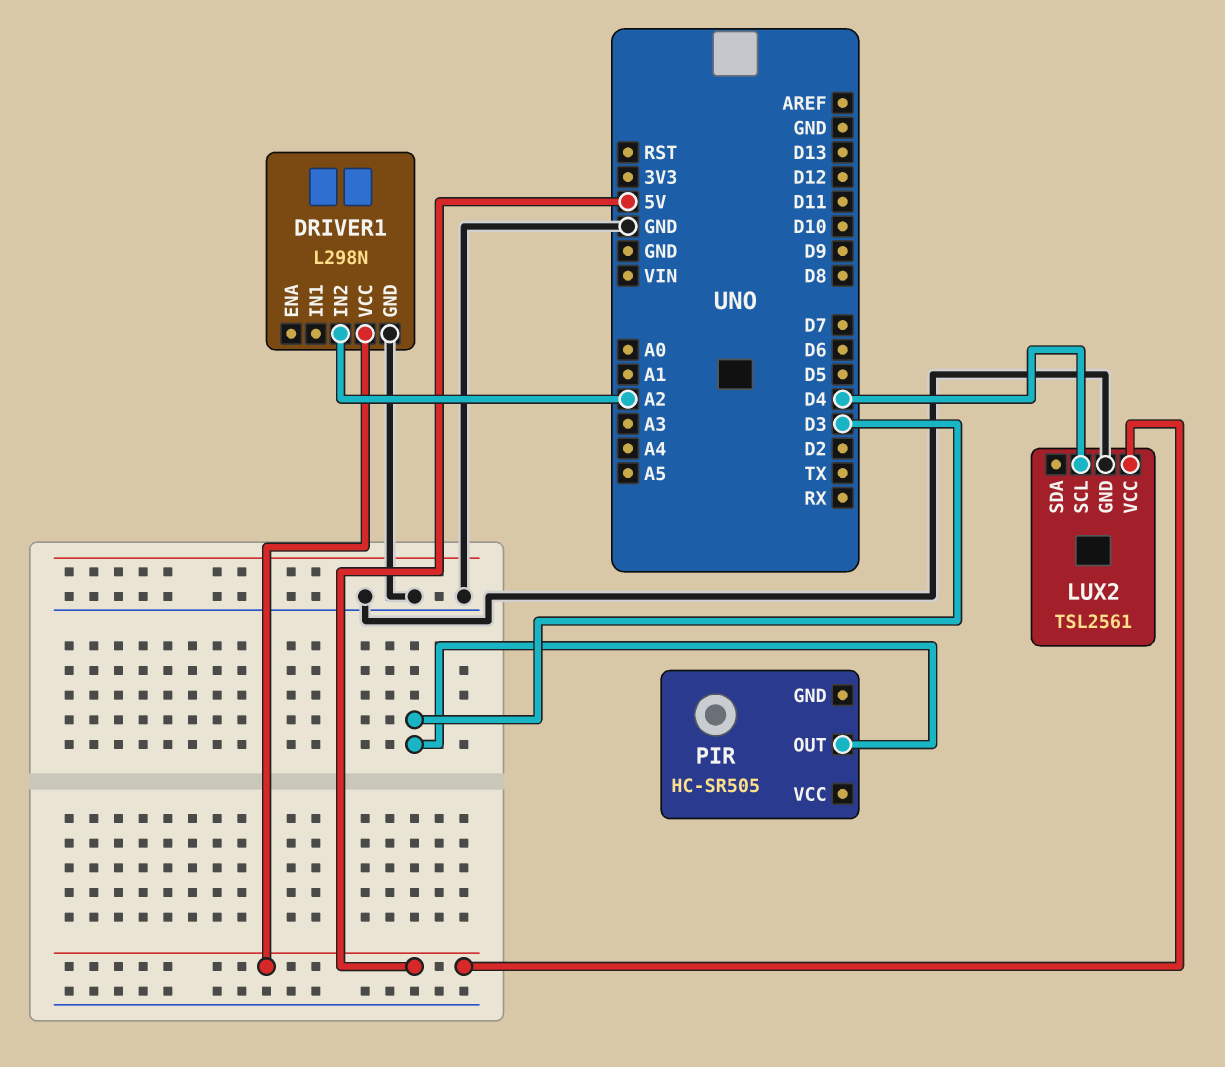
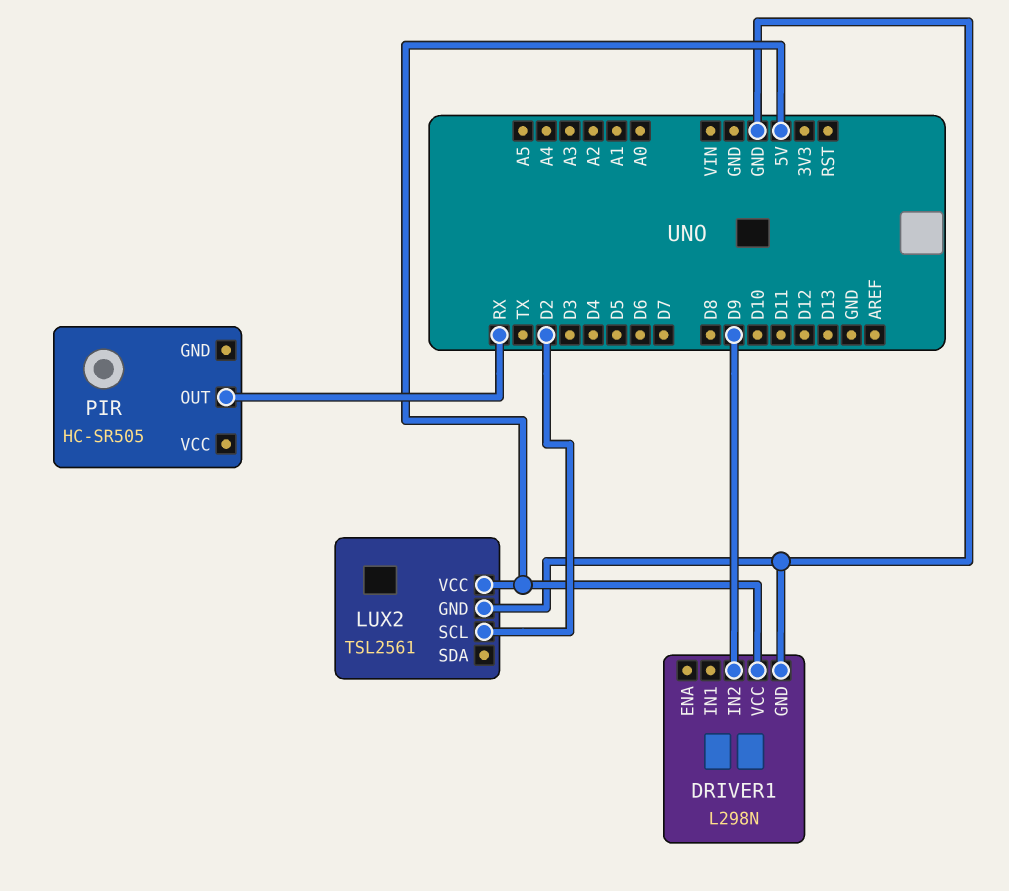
DRIVER1 pin IN2: A2 -> D9
LUX2 pin SCL: D4 -> D2
PIR pin OUT: D3 -> RX

